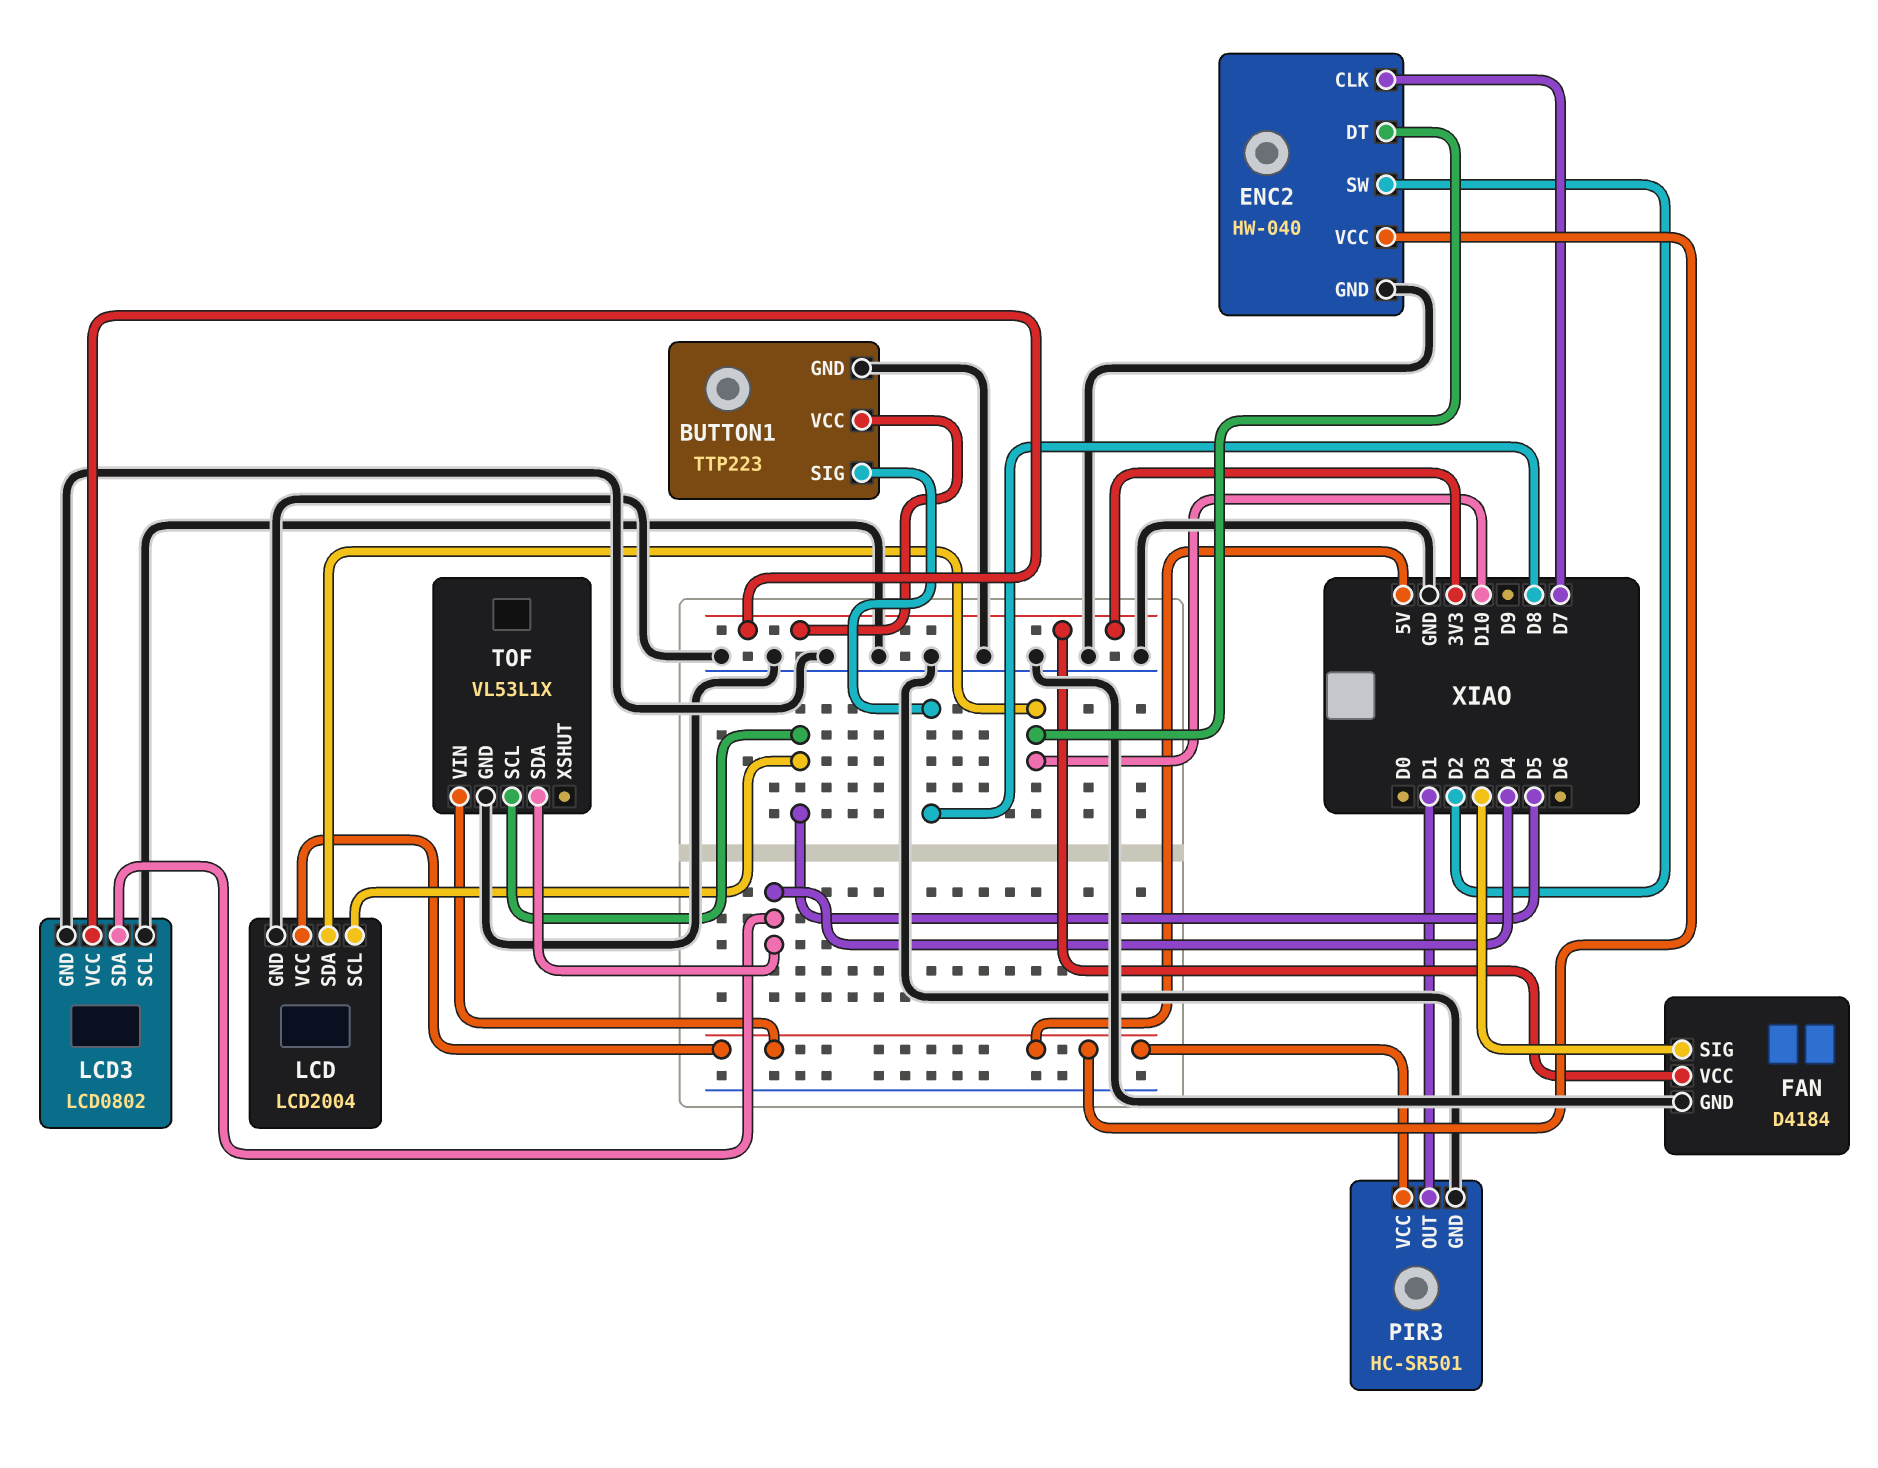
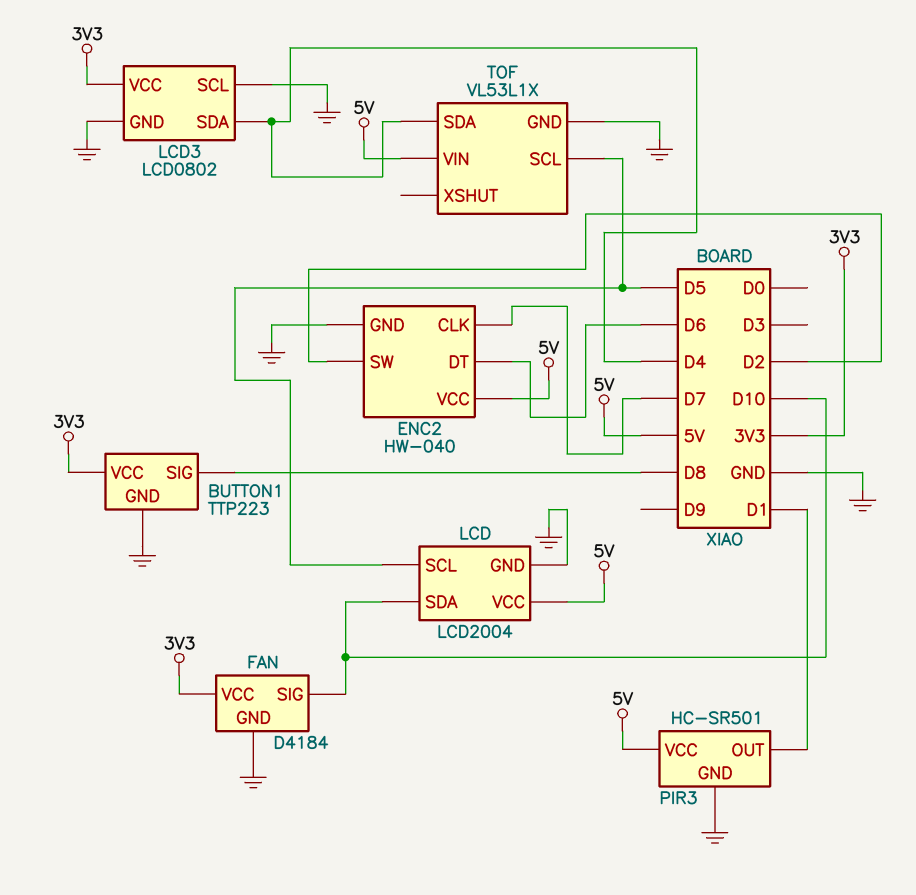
ENC2 pin DT: D10 -> D6
FAN pin SIG: D3 -> D10

